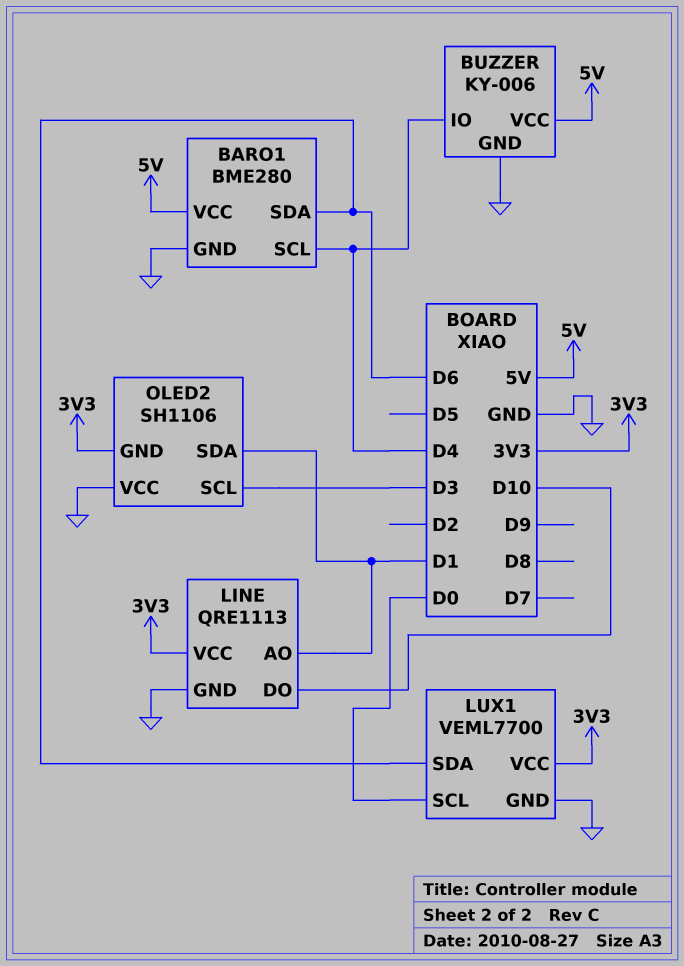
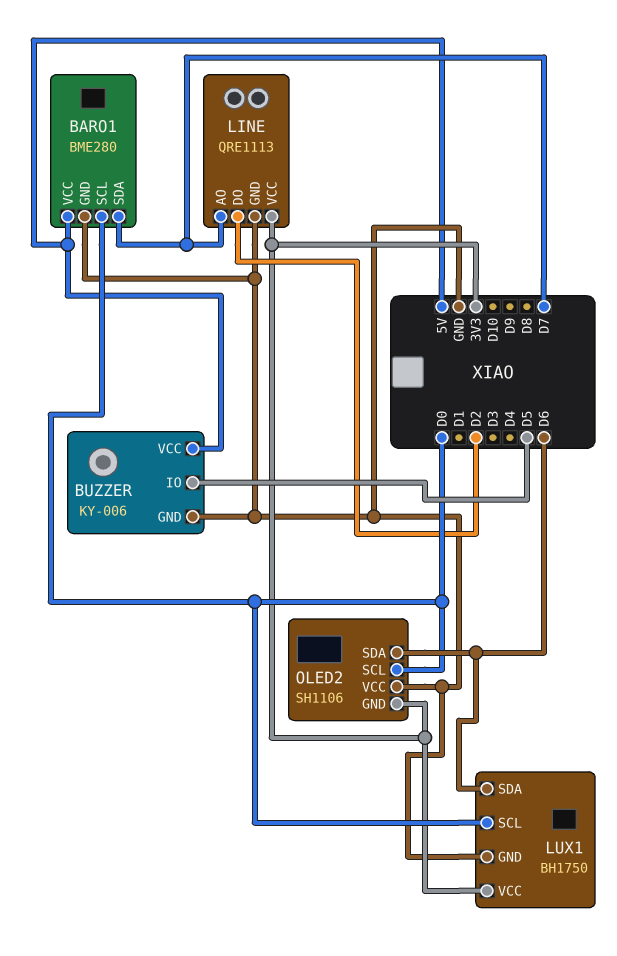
BARO1 pin SCL: D4 -> D0
BARO1 pin SDA: D6 -> D7
BUZZER pin IO: D4 -> D5
LINE pin AO: D1 -> D7
LINE pin DO: D10 -> D2
LUX1: VEML7700 -> BH1750
OLED2 pin SCL: D3 -> D0
OLED2 pin SDA: D1 -> D6

